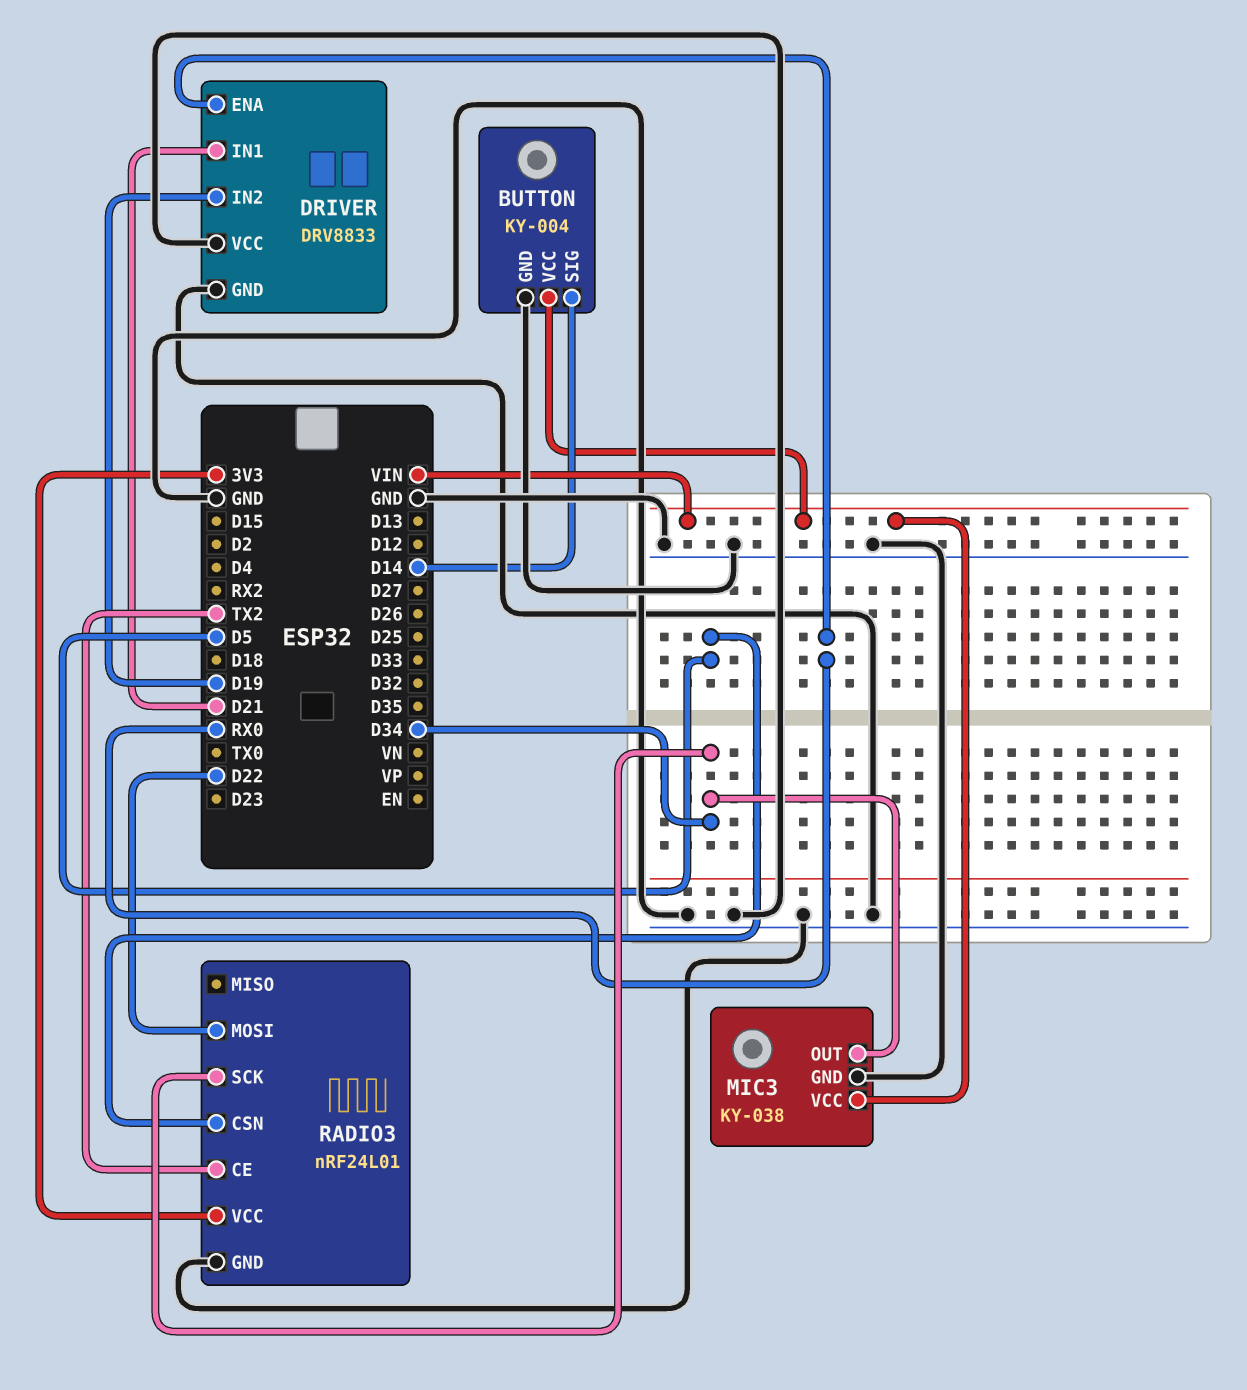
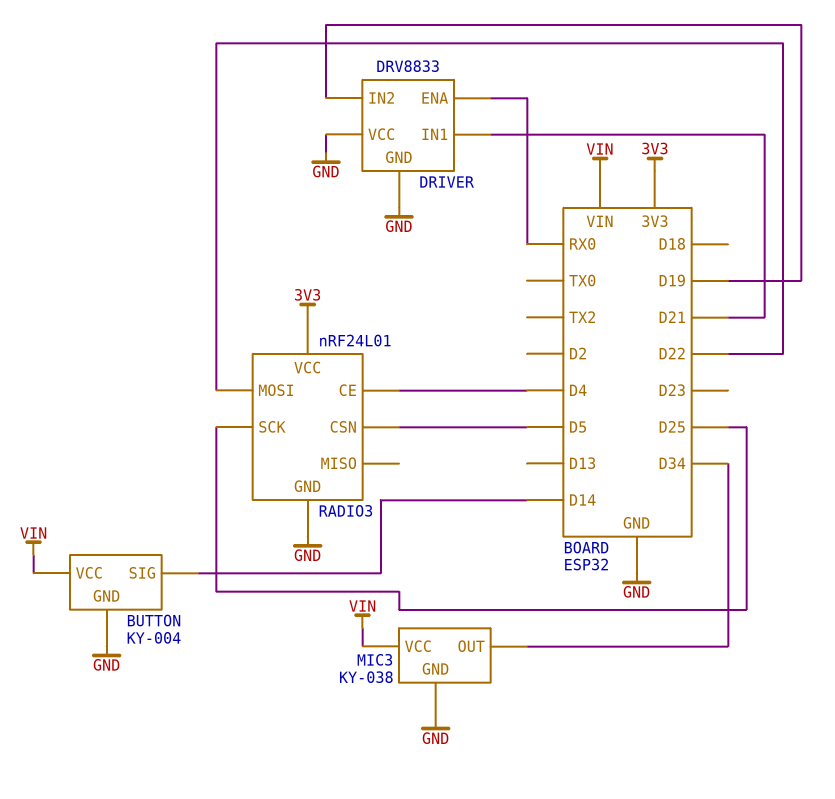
RADIO3 pin CE: TX2 -> D4
RADIO3 pin SCK: D34 -> D25

